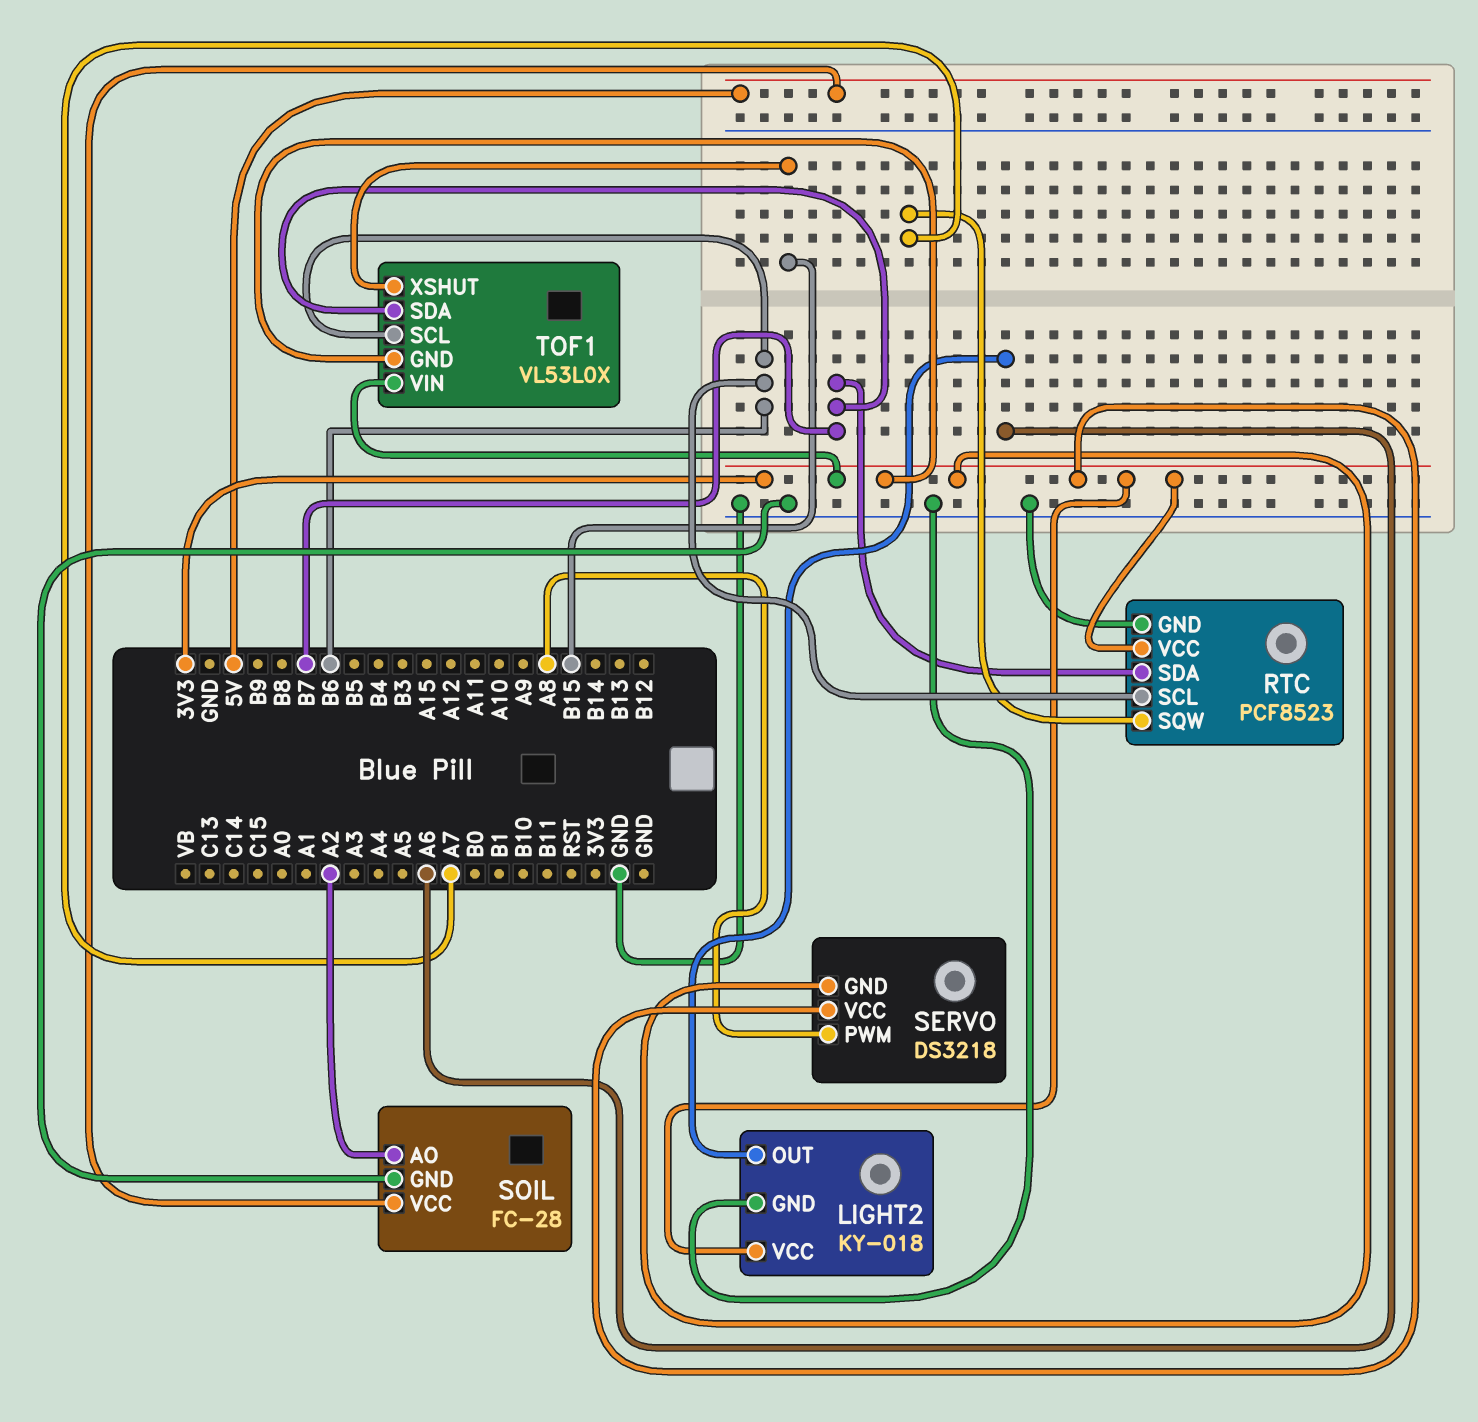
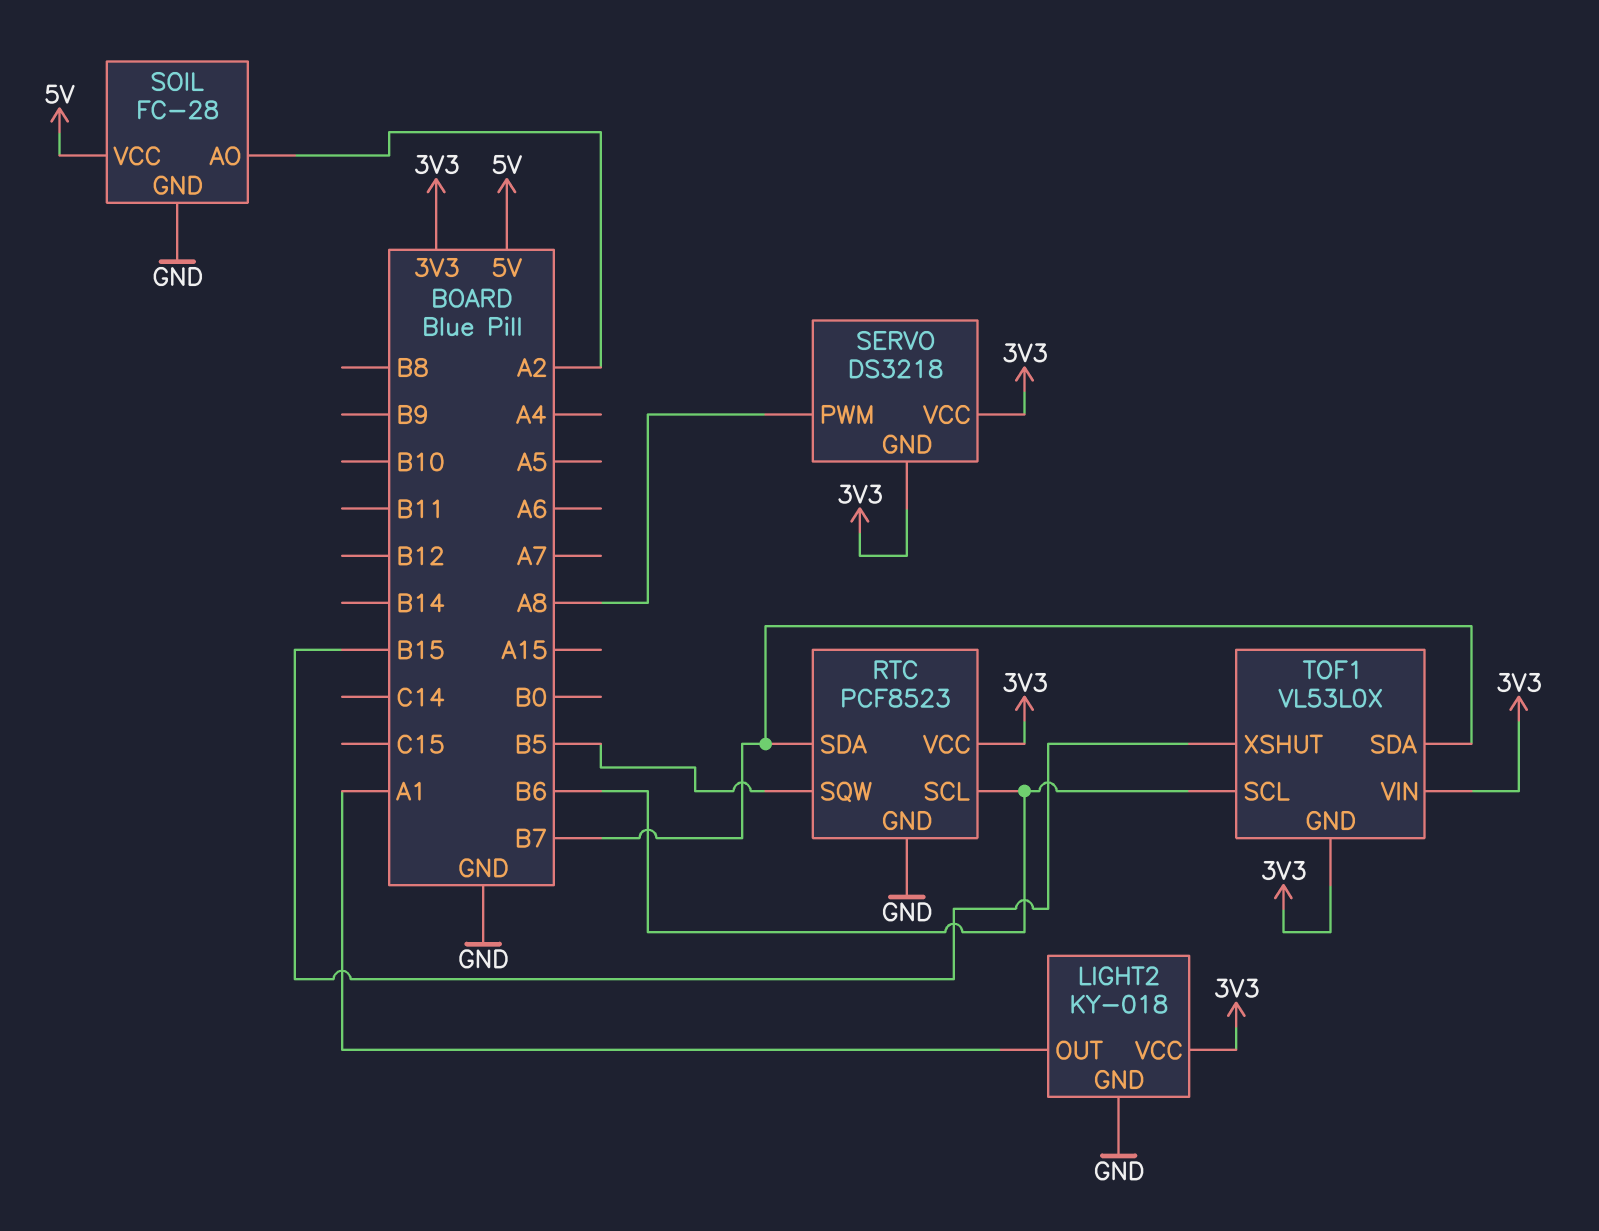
LIGHT2 pin OUT: A6 -> A1
RTC pin SQW: A7 -> B5

